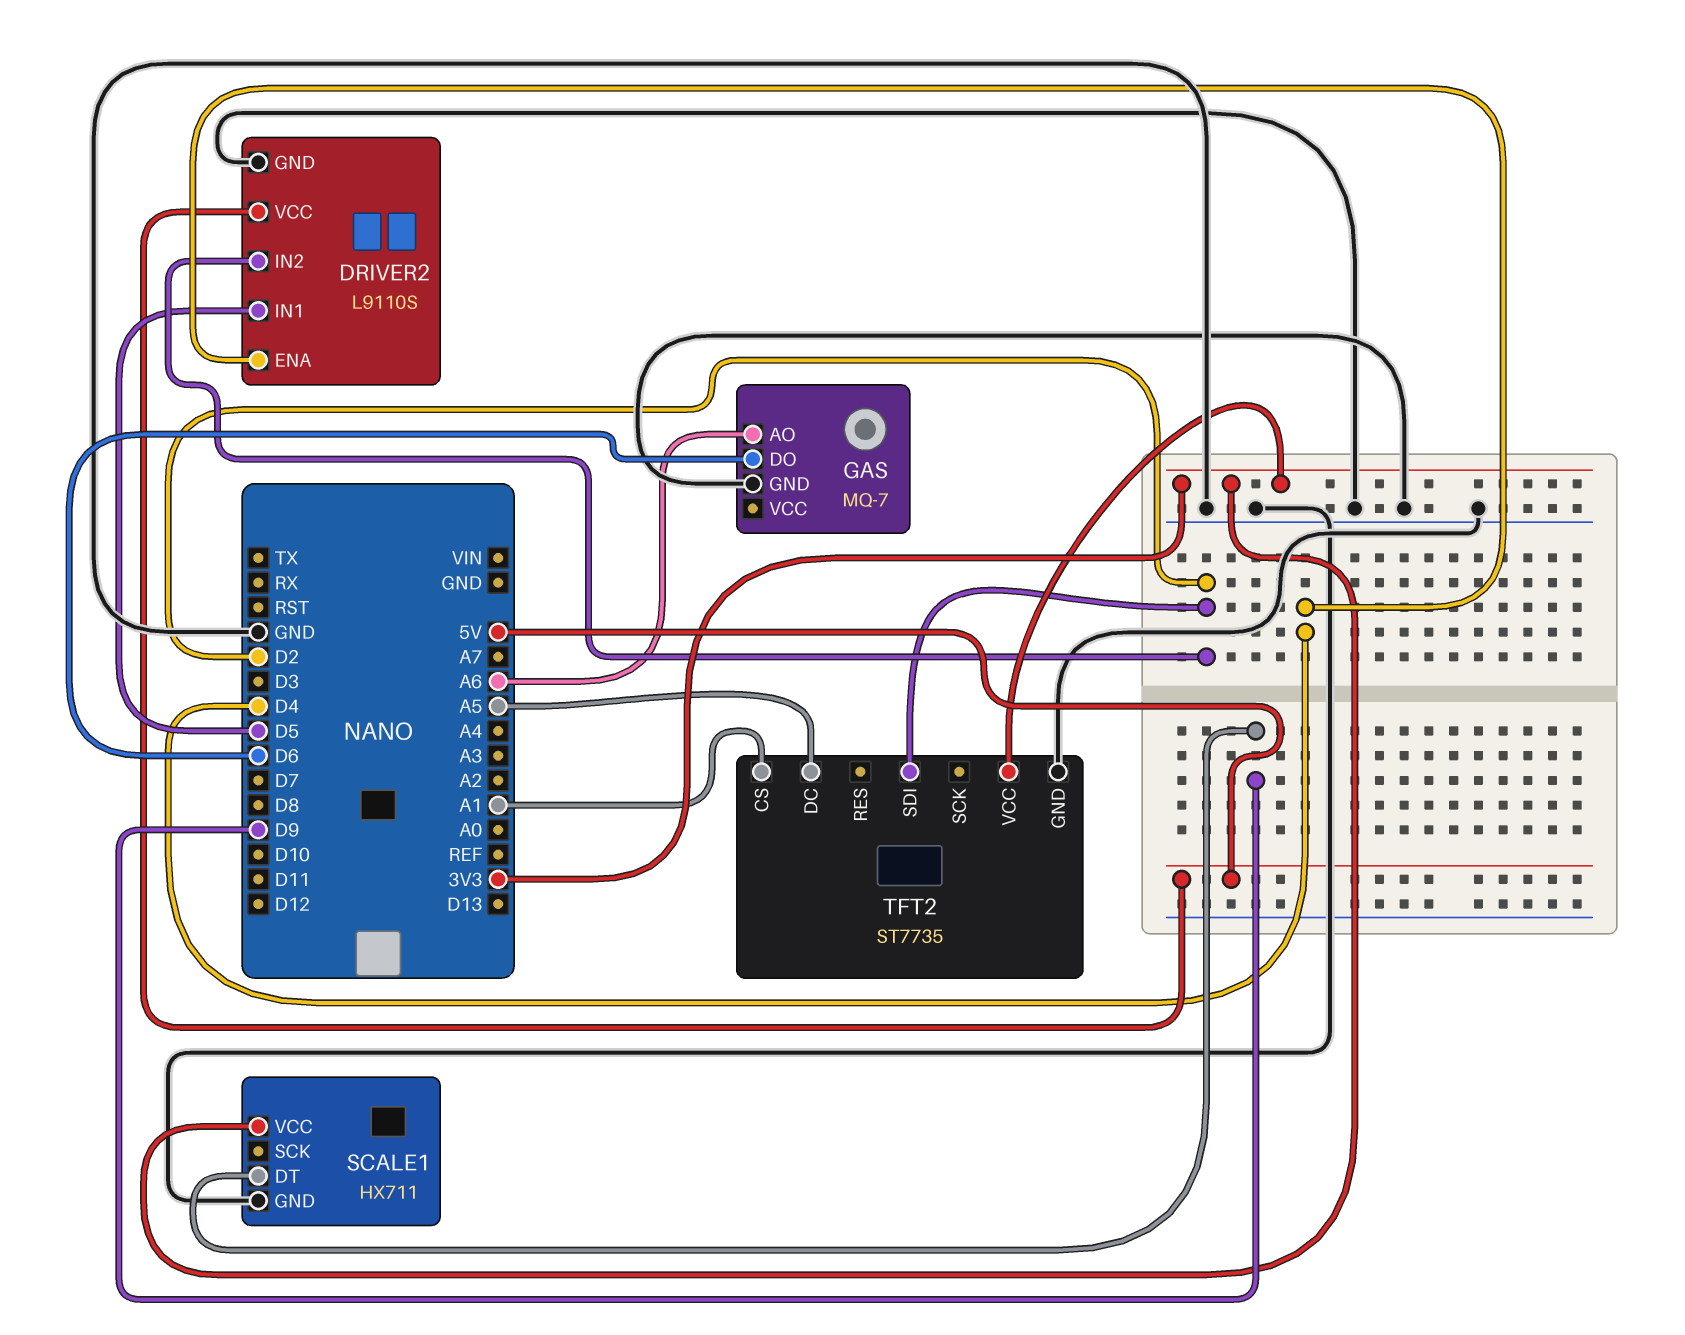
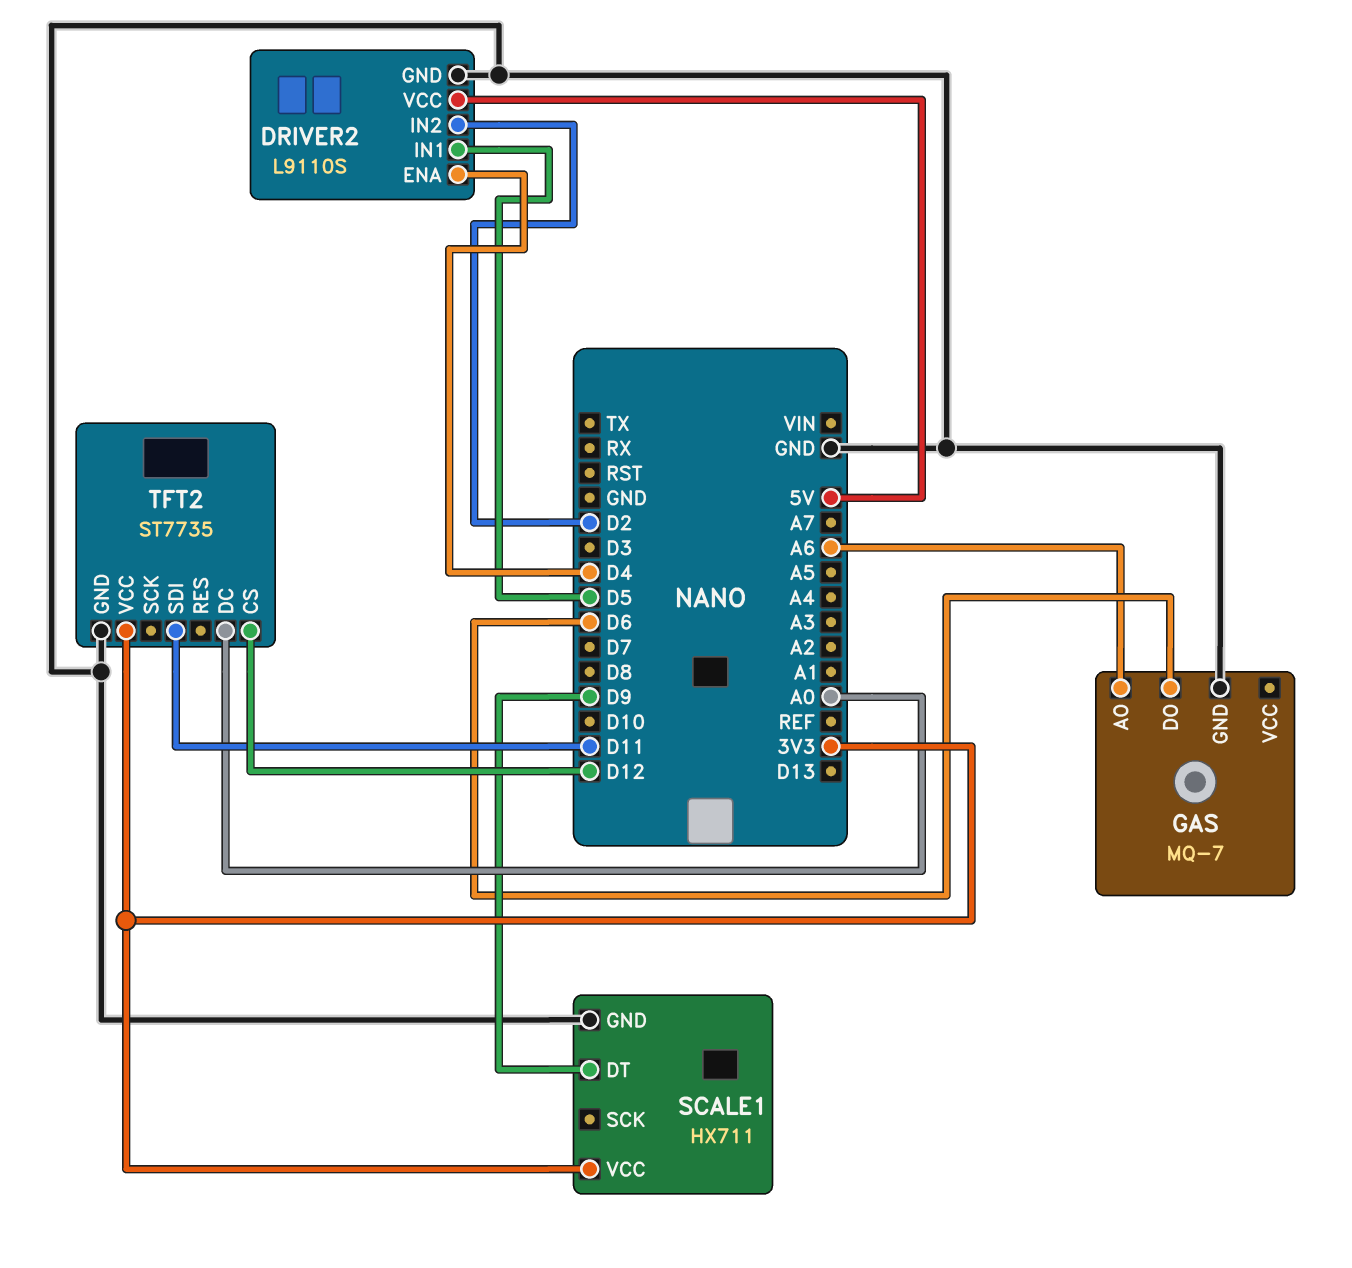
TFT2 pin CS: A1 -> D12
TFT2 pin DC: A5 -> A0
TFT2 pin SDI: D2 -> D11

